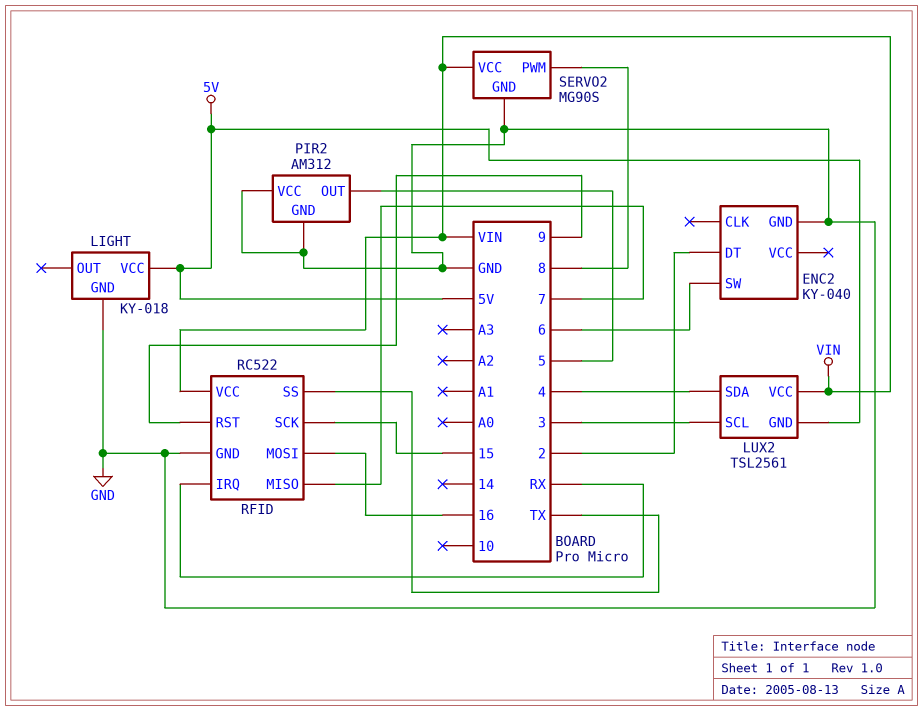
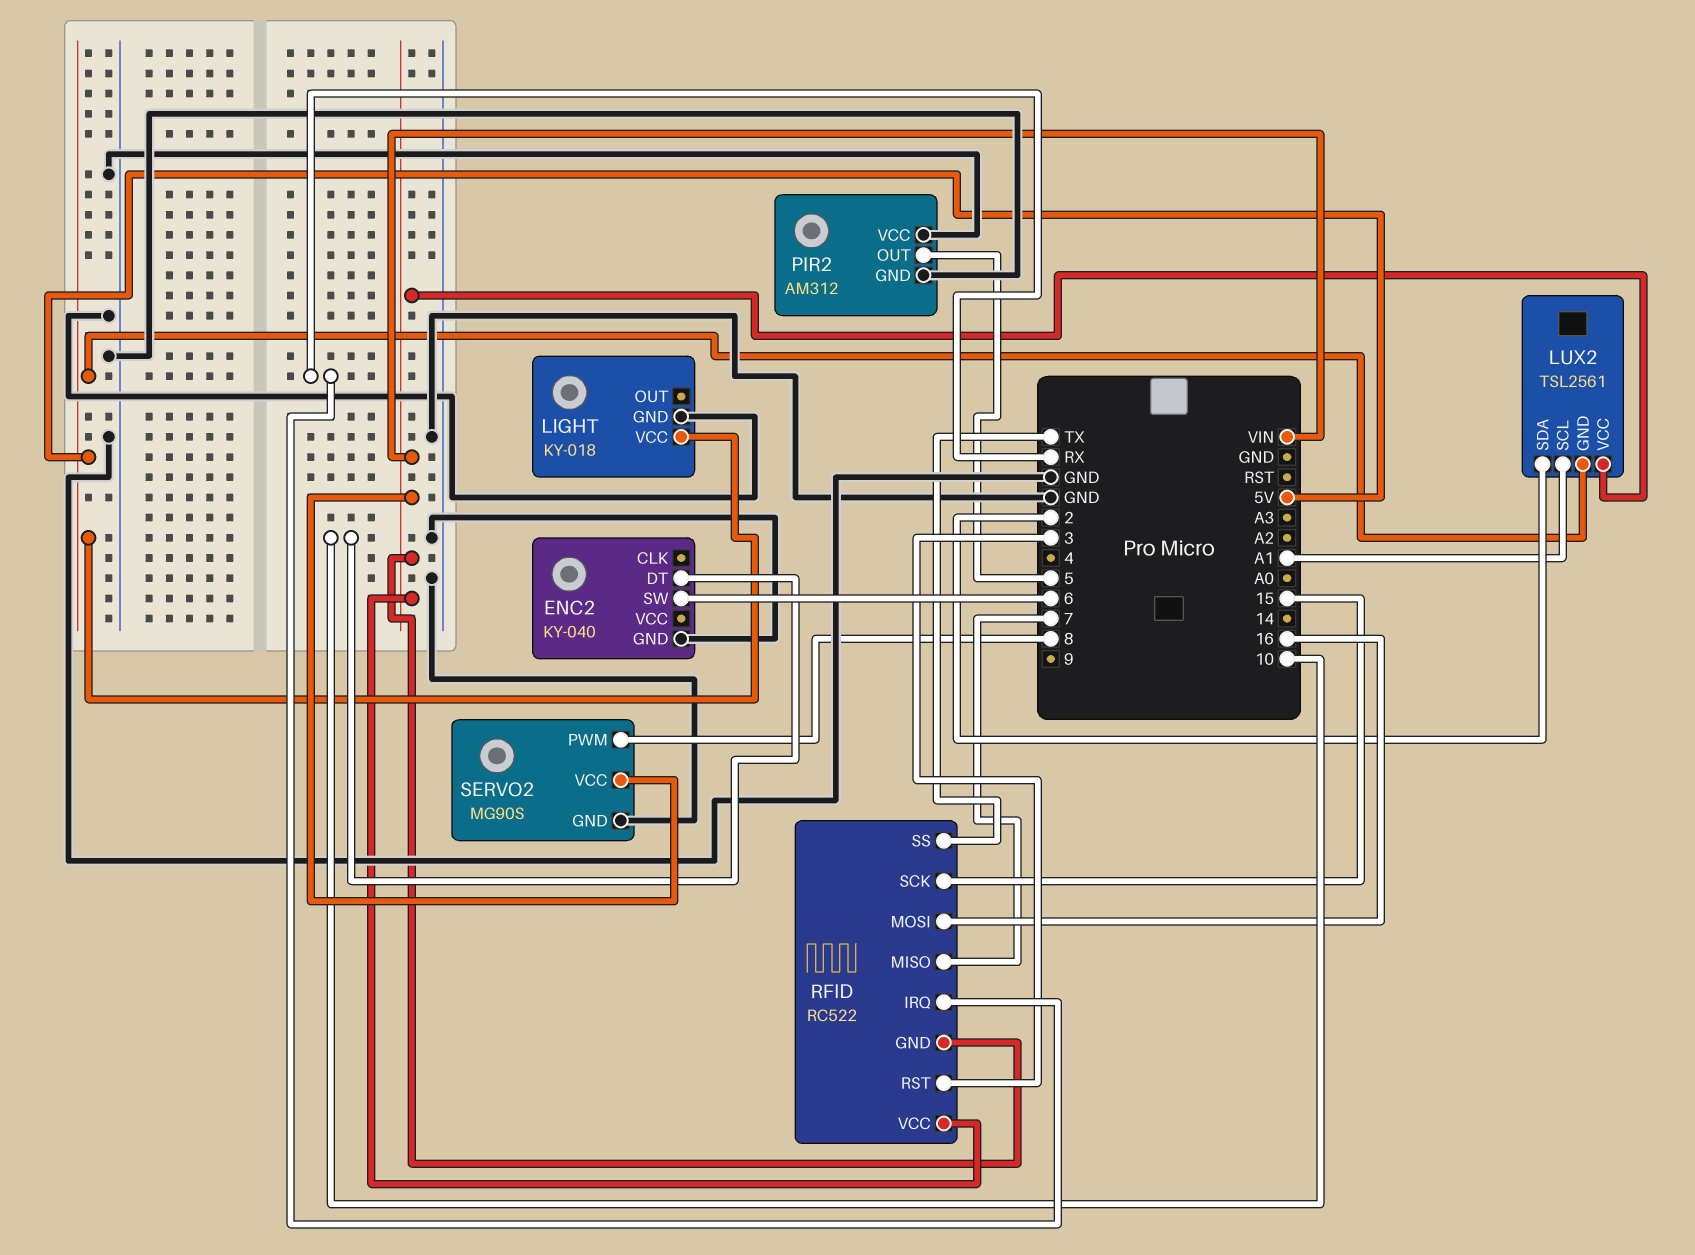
ENC2 pin DT: 2 -> 10
LUX2 pin SCL: 3 -> A1
LUX2 pin SDA: 4 -> 2
RFID pin GND: GND -> VIN
RFID pin RST: 9 -> 3

